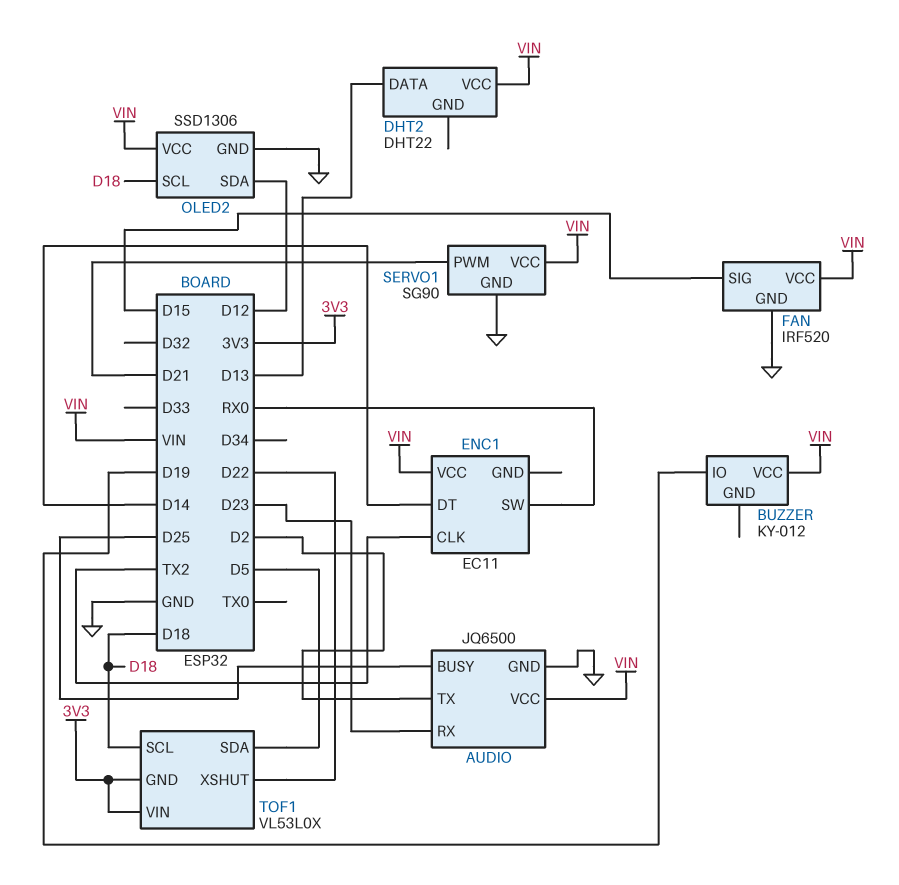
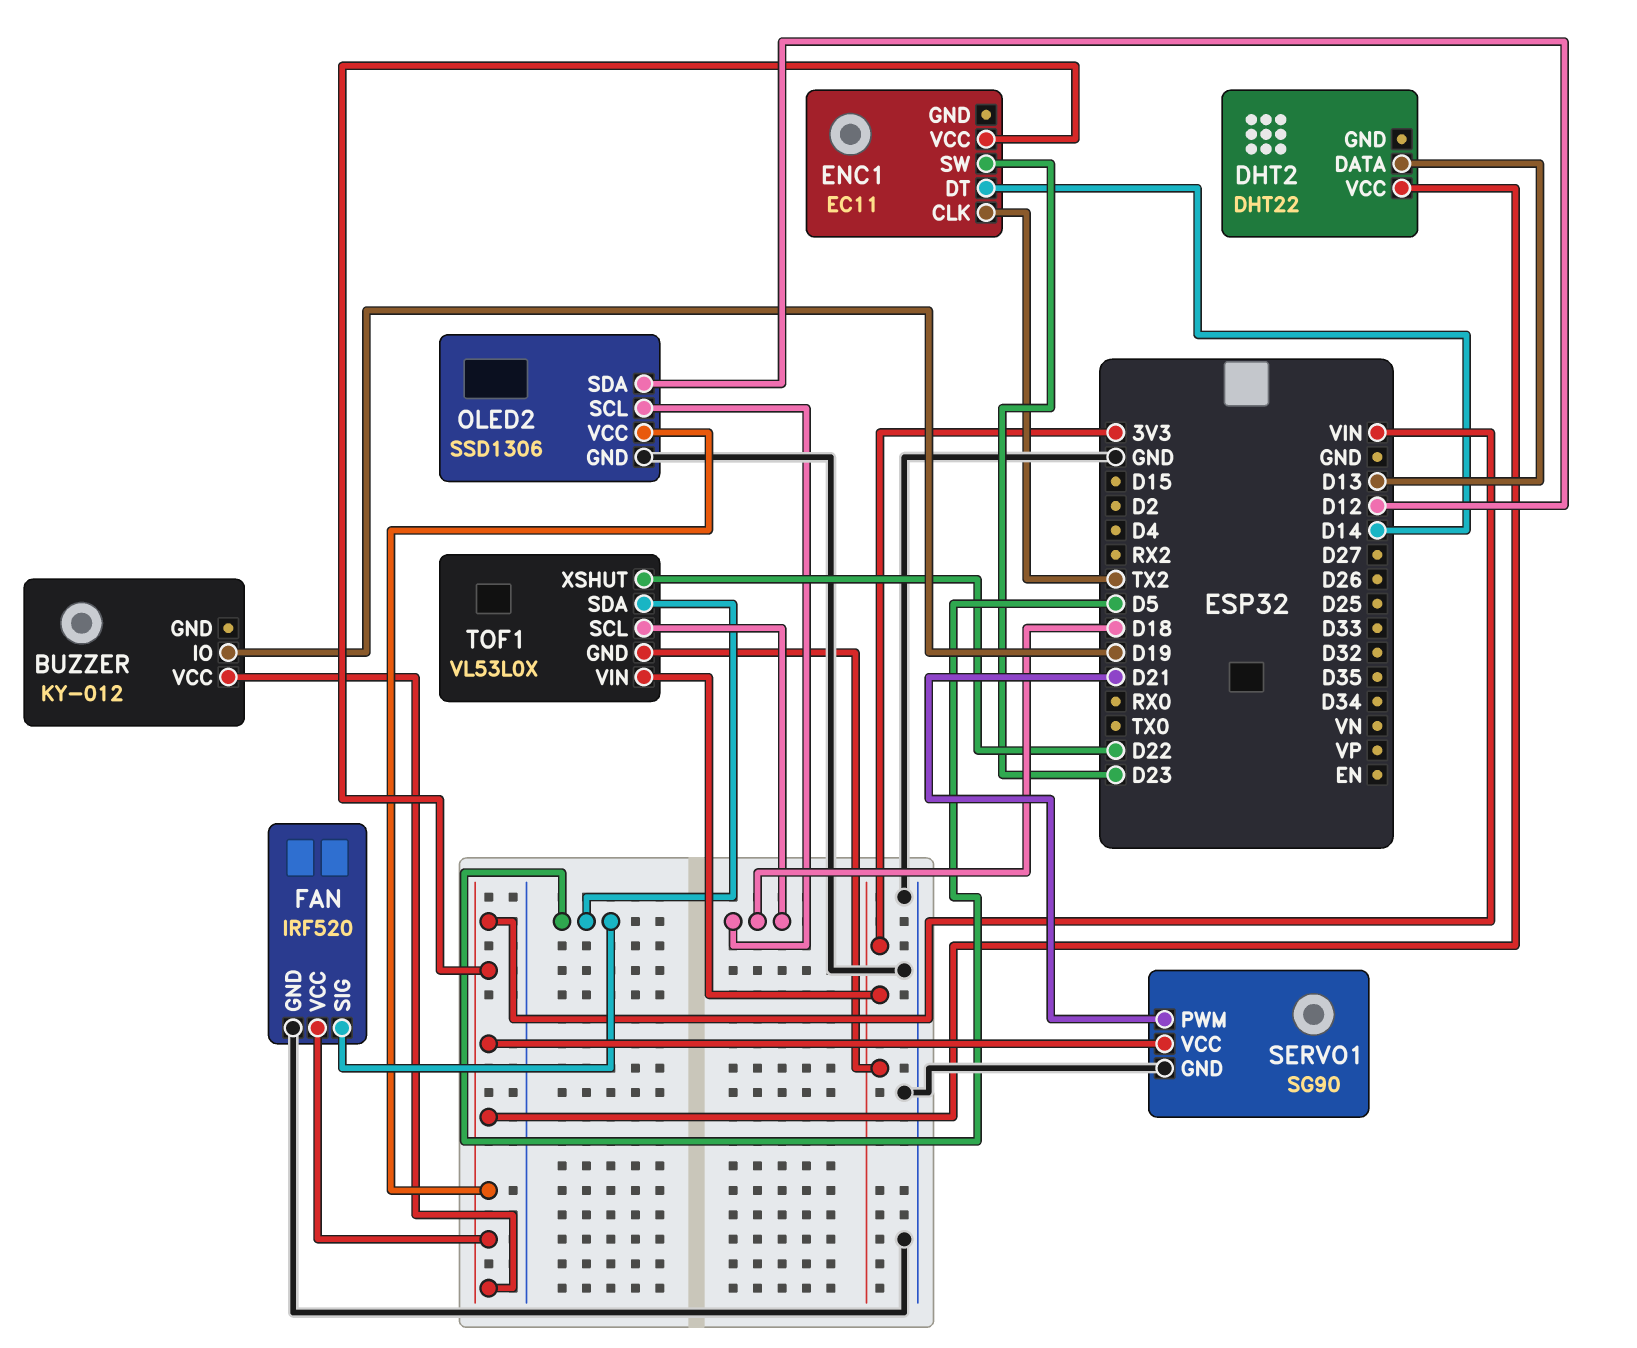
AUDIO: JQ6500 -> none
AUDIO pin BUSY: D25 -> none
AUDIO pin GND: GND -> none
AUDIO pin RX: D23 -> none
AUDIO pin TX: D2 -> none
AUDIO pin VCC: VIN -> none
ENC1 pin SW: RX0 -> D23
FAN pin SIG: D15 -> D5

